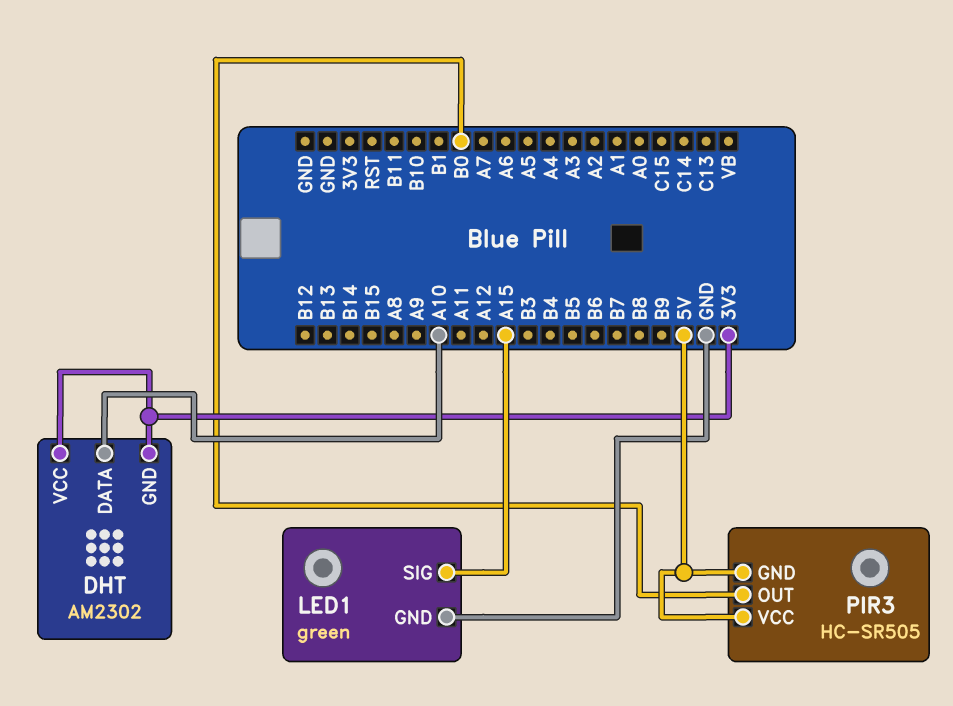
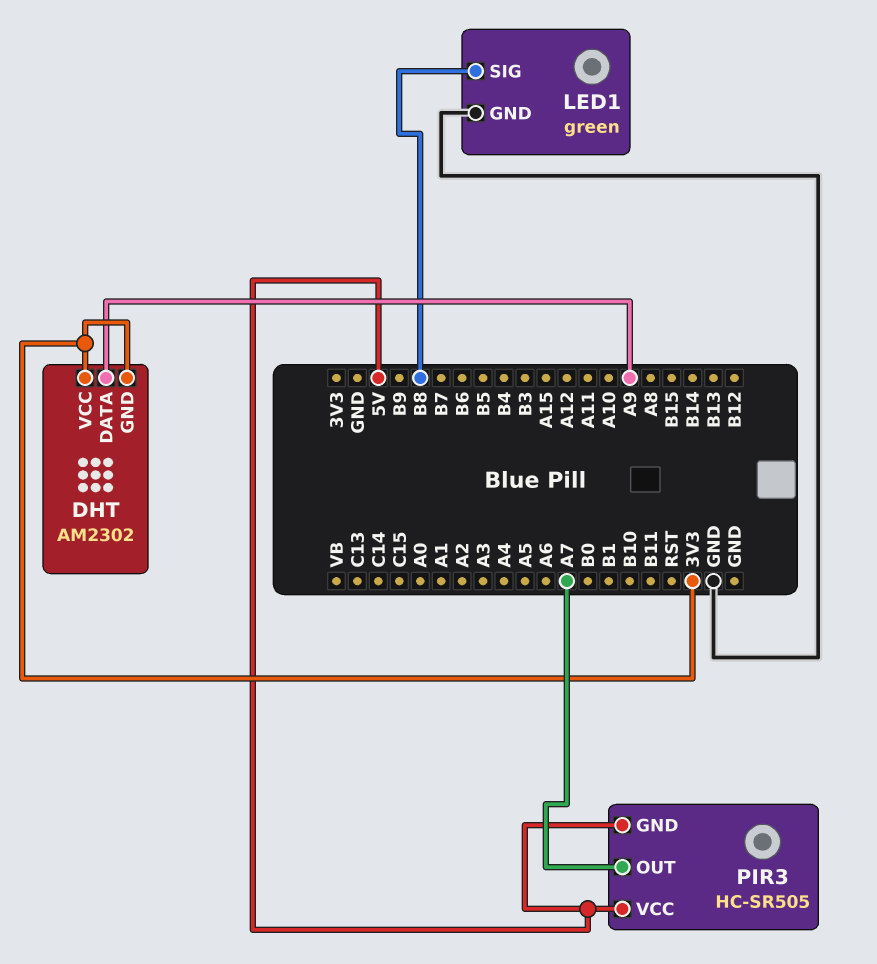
DHT pin DATA: A10 -> A9
LED1 pin SIG: A15 -> B8
PIR3 pin OUT: B0 -> A7

